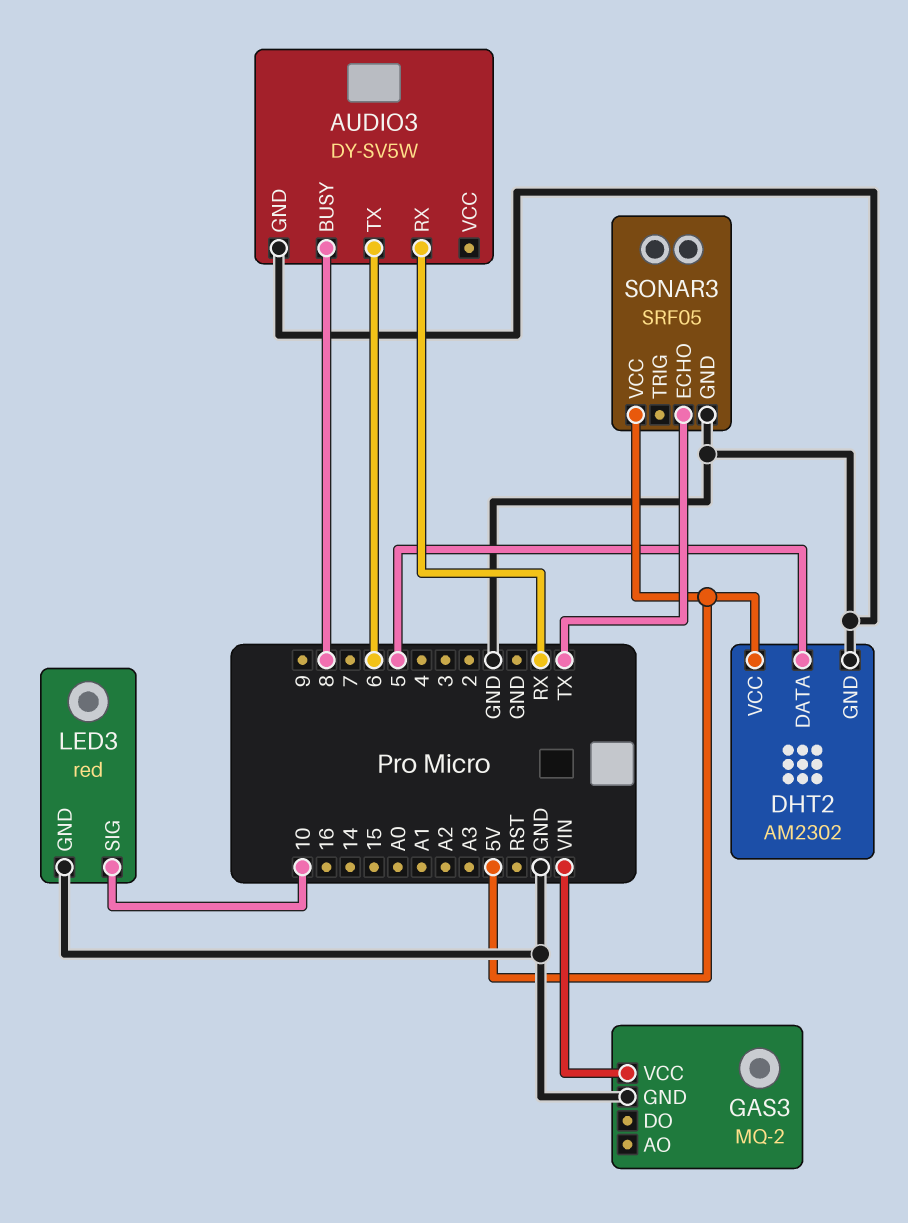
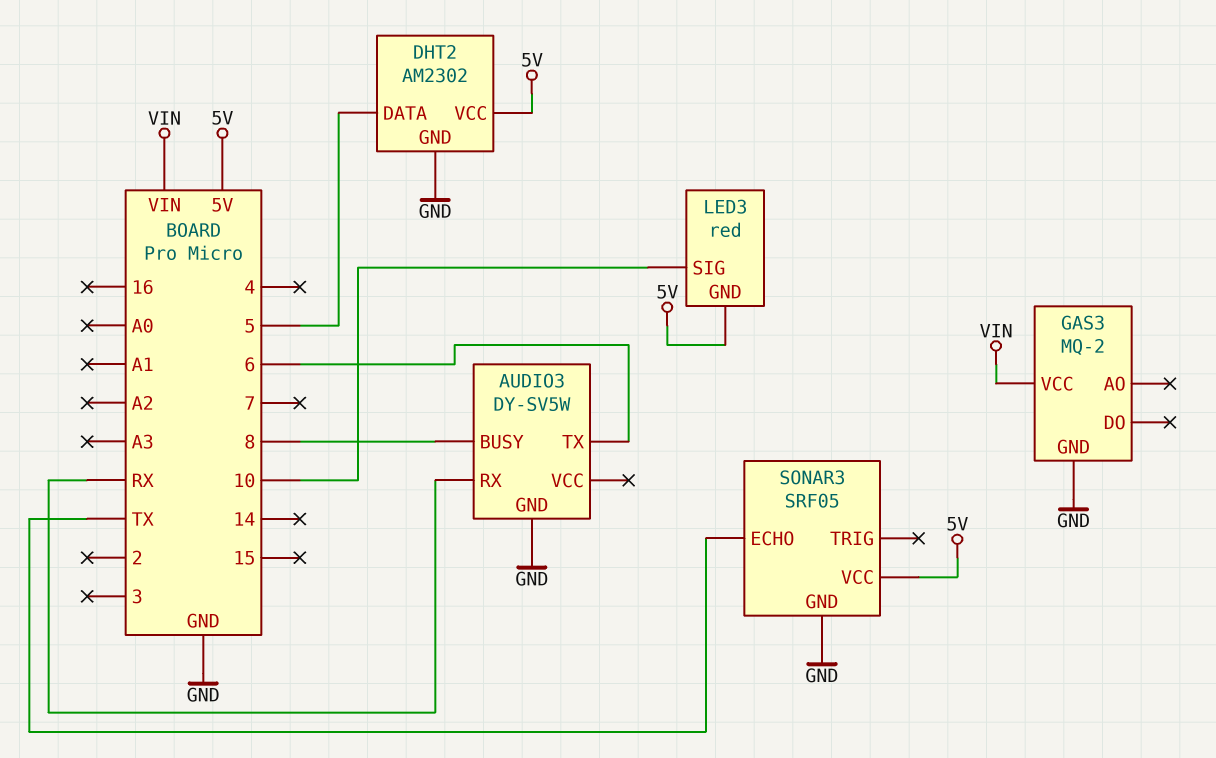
LED3 pin GND: GND -> 5V

